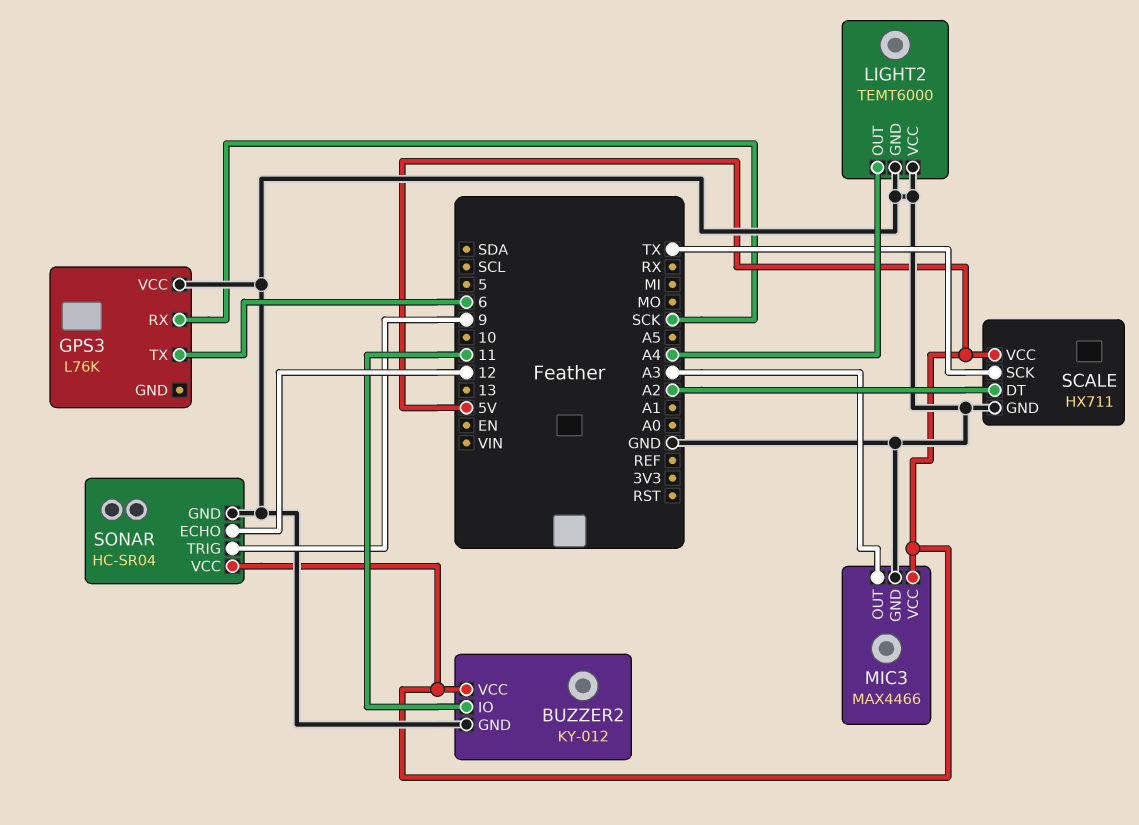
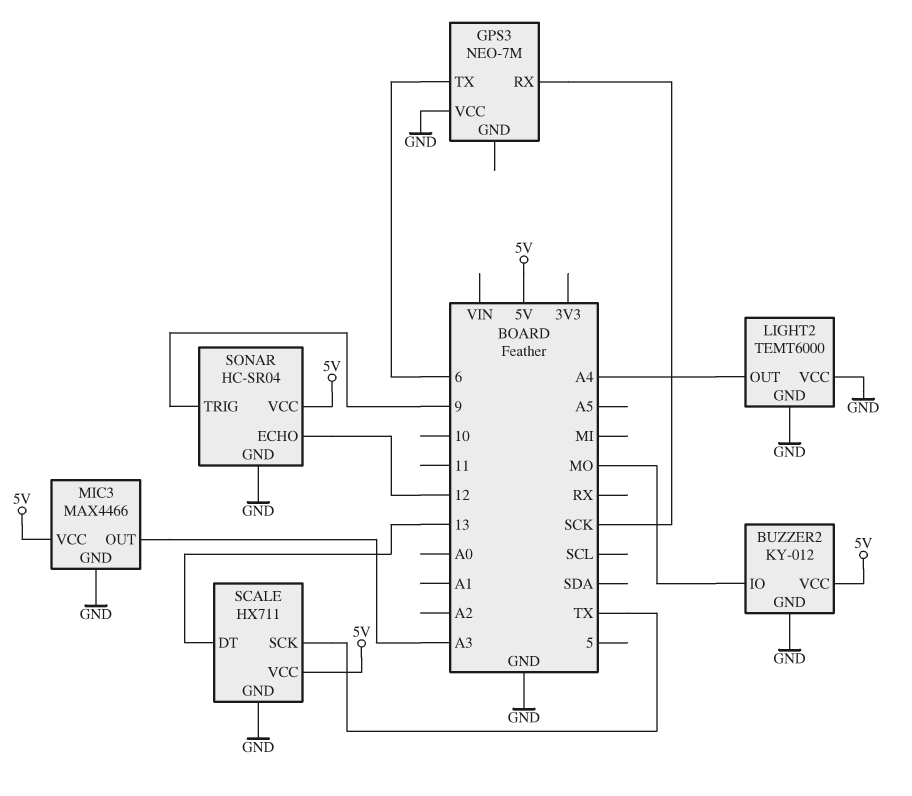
BUZZER2 pin IO: 11 -> MO
GPS3: L76K -> NEO-7M
SCALE pin DT: A2 -> 13

